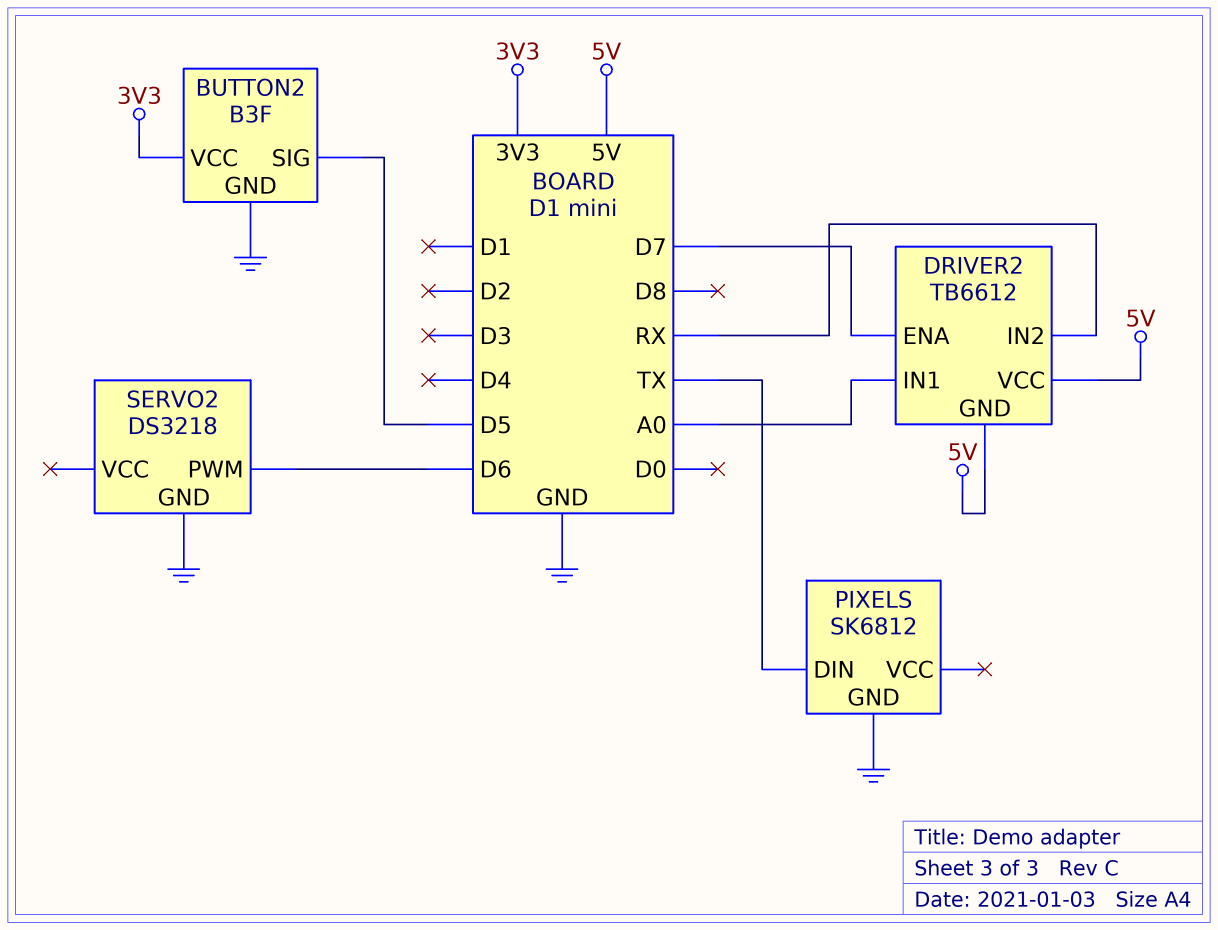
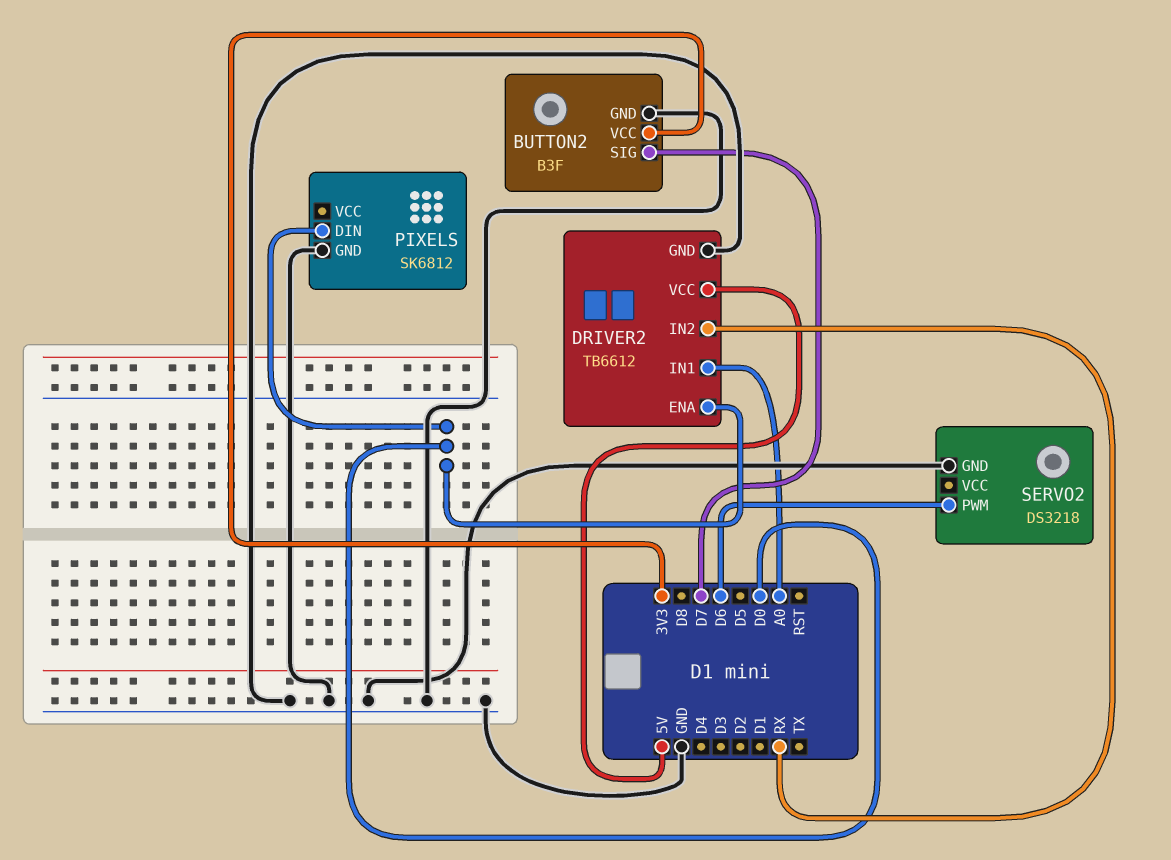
BUTTON2 pin SIG: D5 -> D7
DRIVER2 pin ENA: D7 -> D0
DRIVER2 pin GND: 5V -> GND
PIXELS pin DIN: TX -> D0

